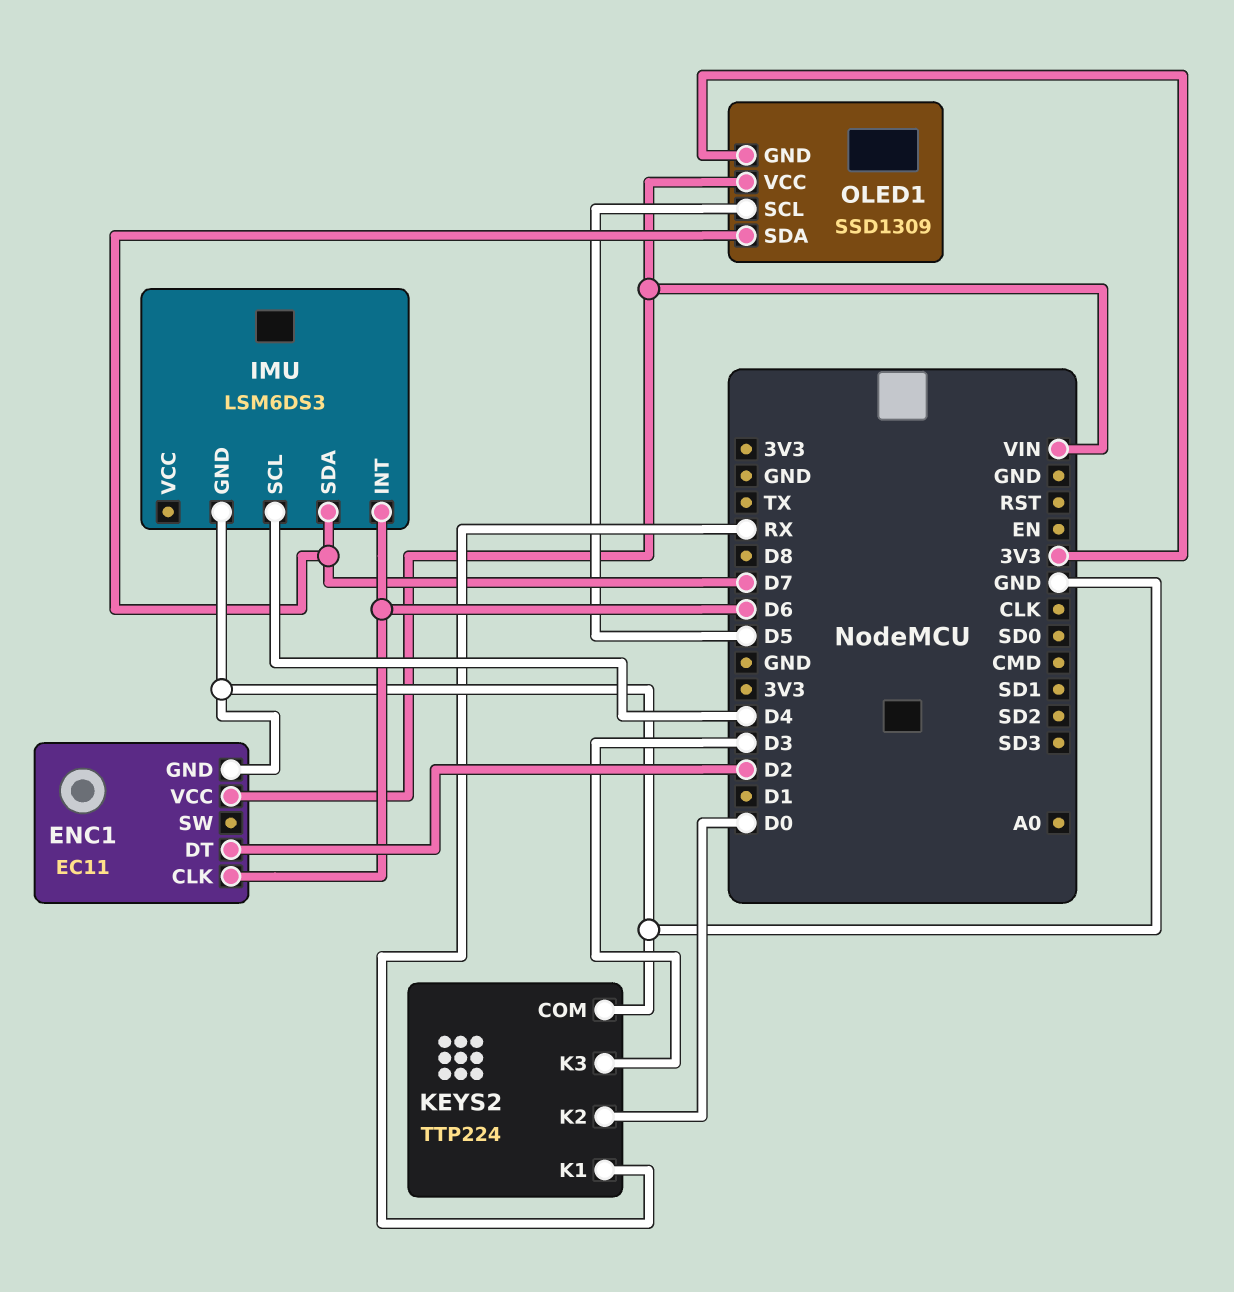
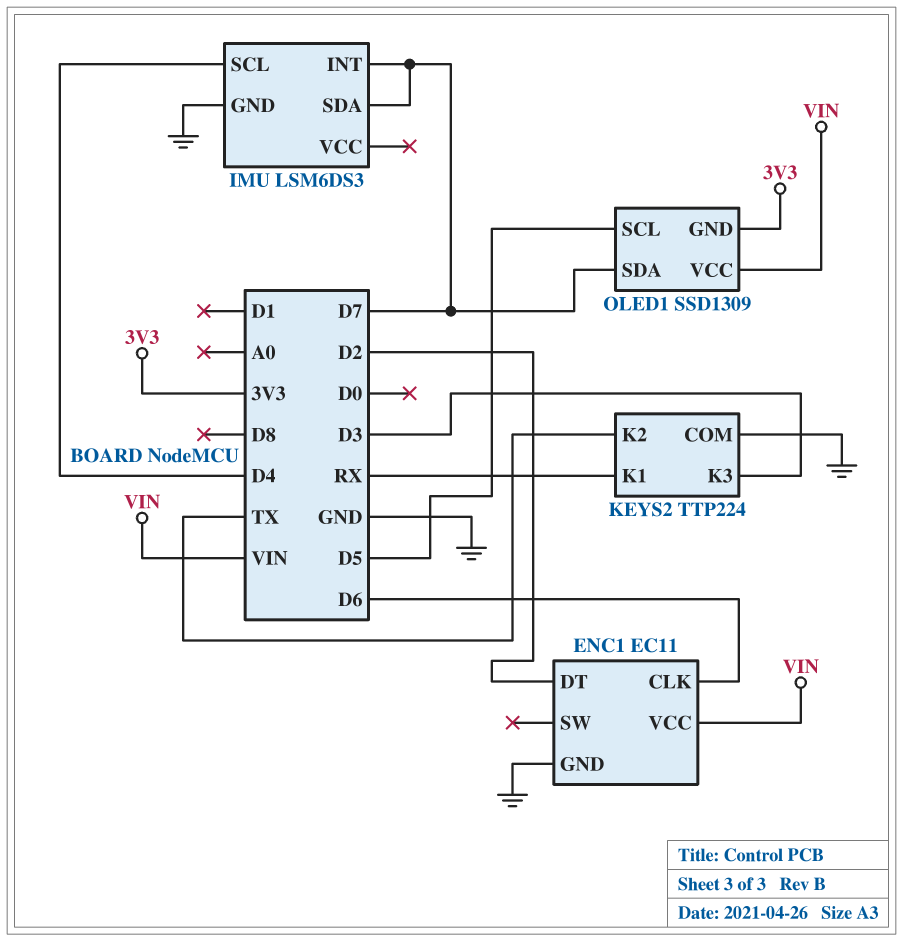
IMU pin INT: D6 -> D7
KEYS2 pin K2: D0 -> TX

